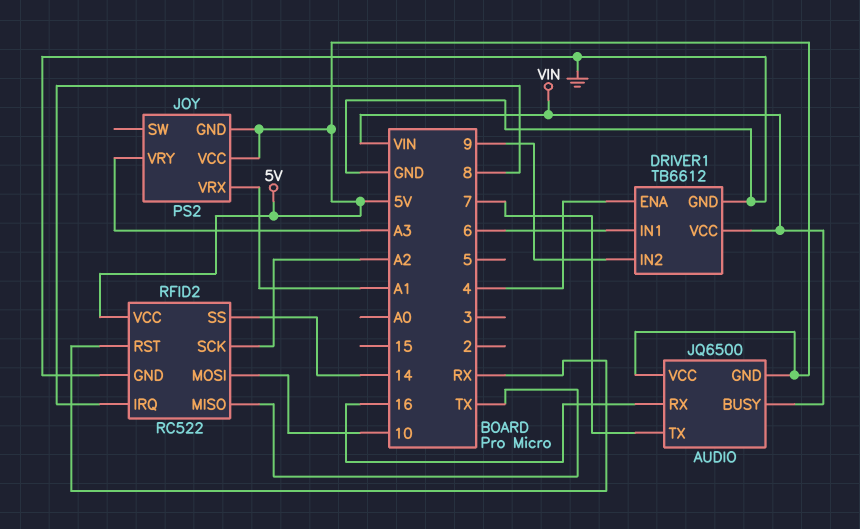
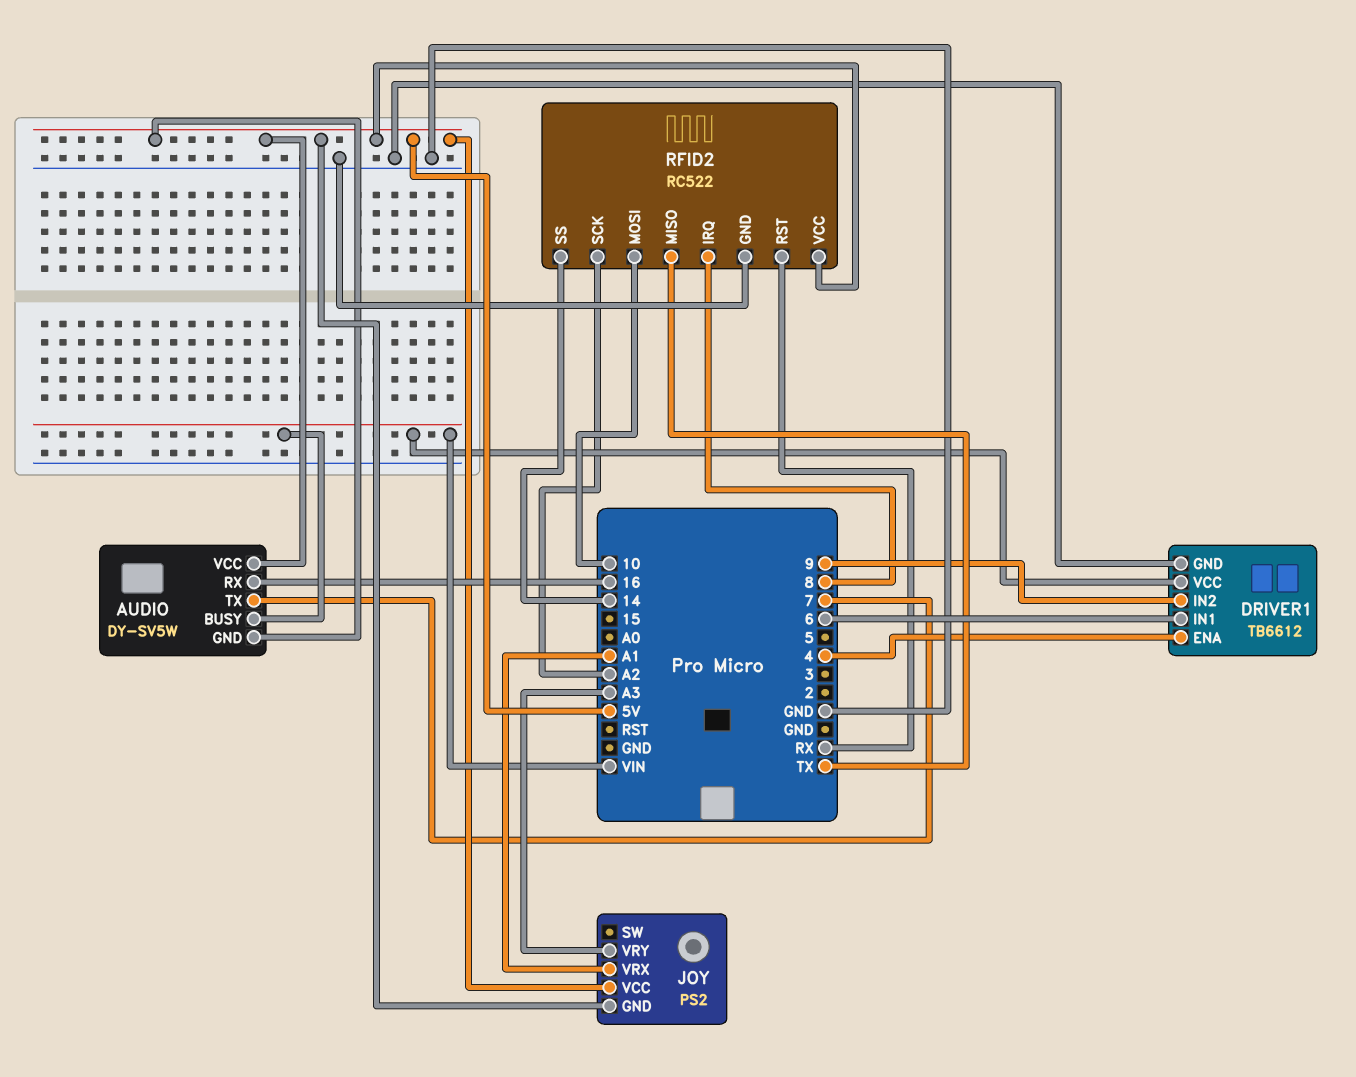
AUDIO: JQ6500 -> DY-SV5W

